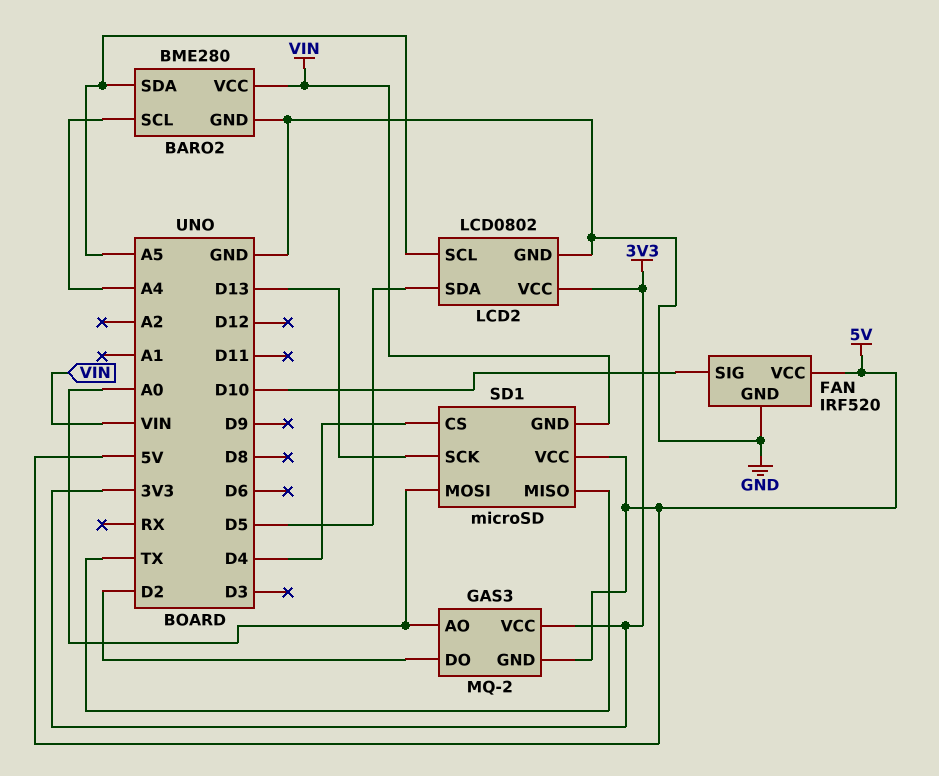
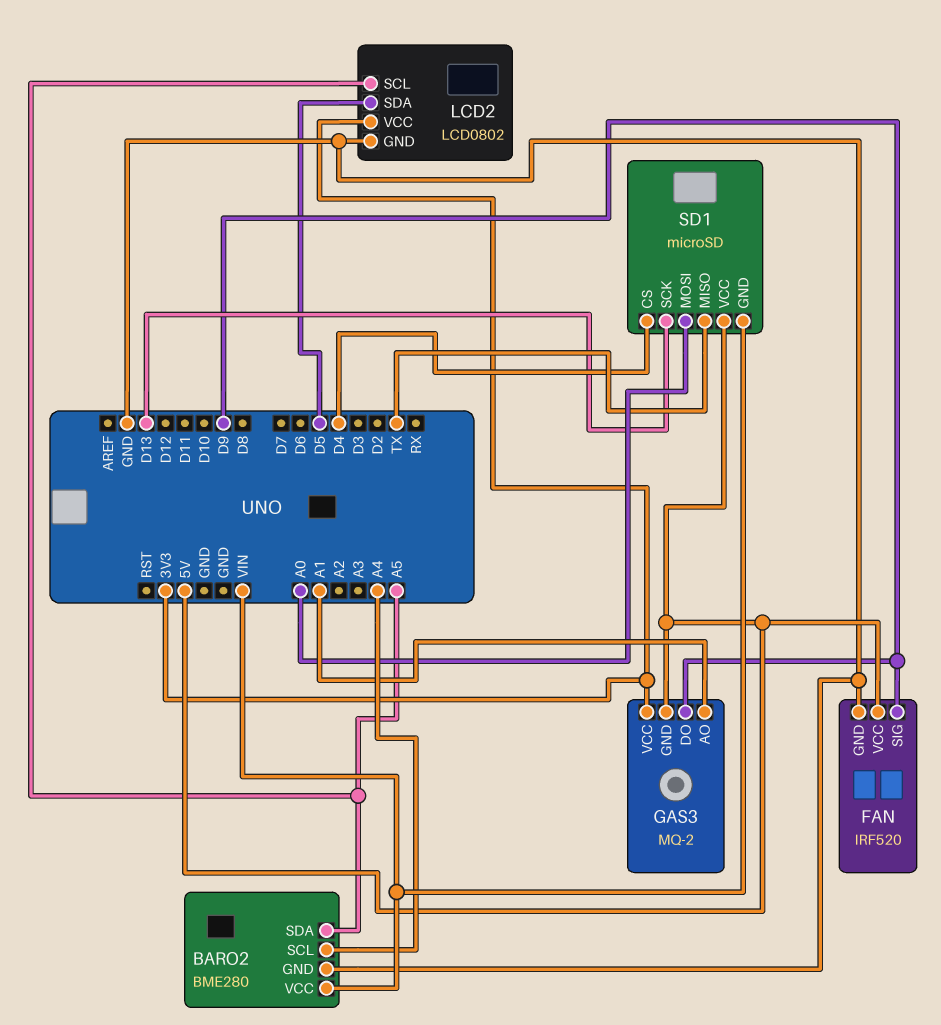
FAN pin SIG: D10 -> D9
GAS3 pin AO: A0 -> A1
GAS3 pin DO: D2 -> D9

